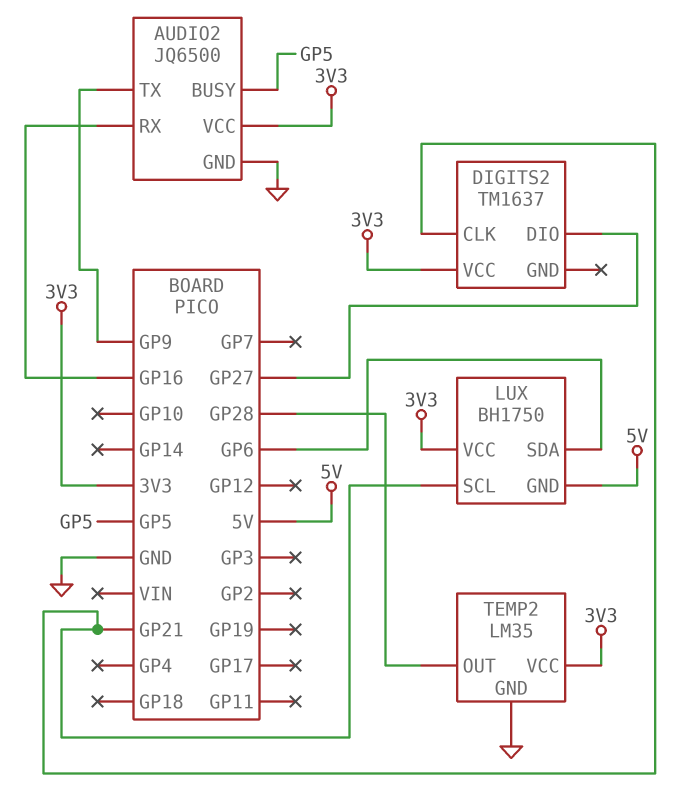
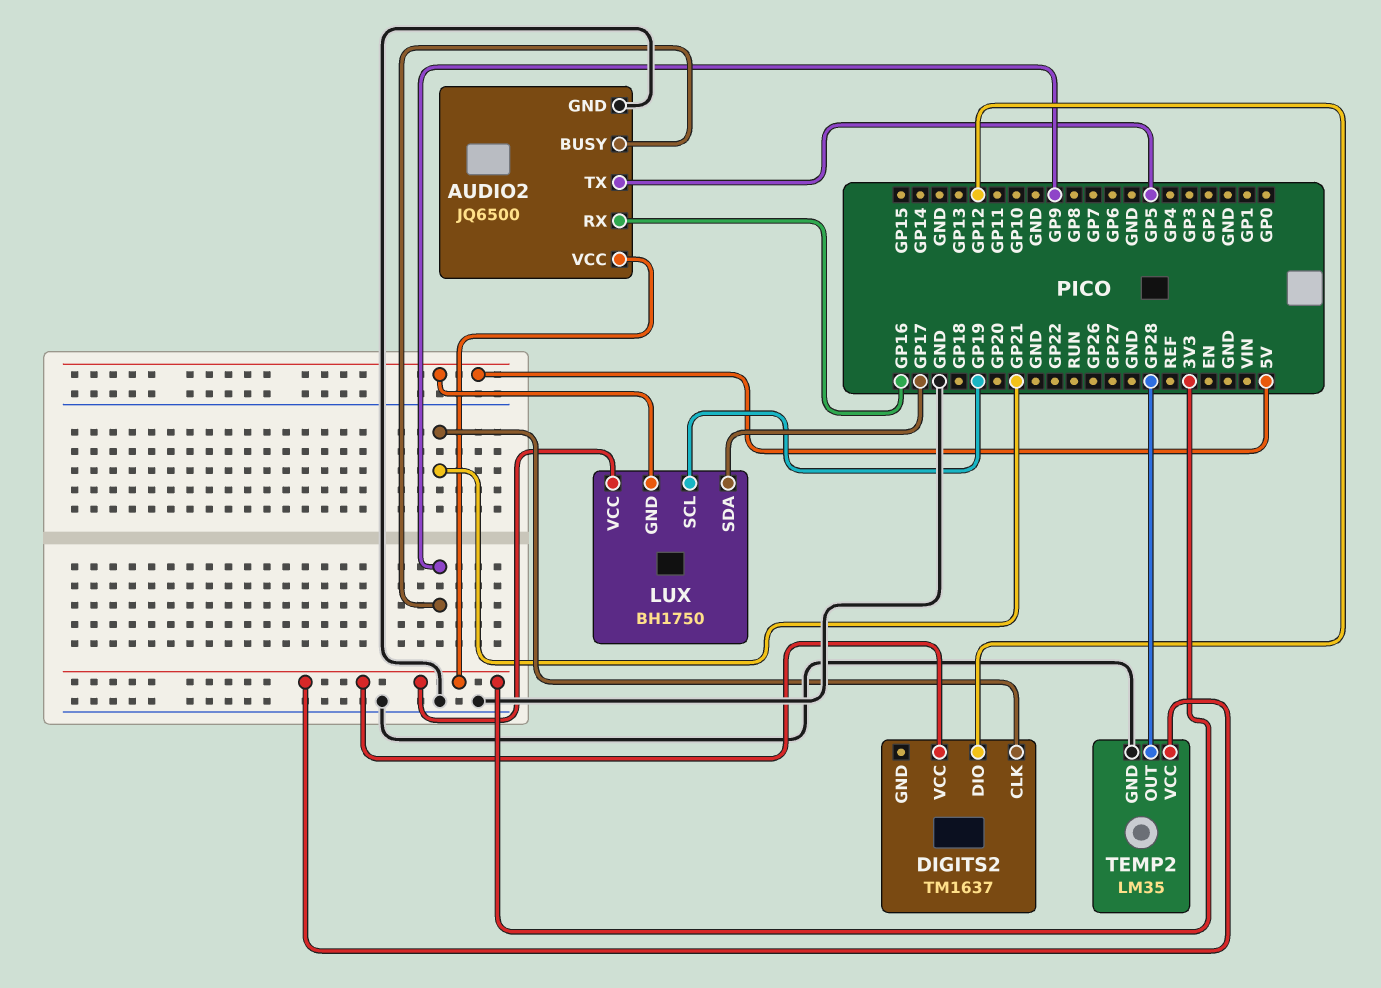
AUDIO2 pin BUSY: GP5 -> GP9
AUDIO2 pin TX: GP9 -> GP5
DIGITS2 pin DIO: GP27 -> GP12
LUX pin SCL: GP21 -> GP19
LUX pin SDA: GP6 -> GP17

